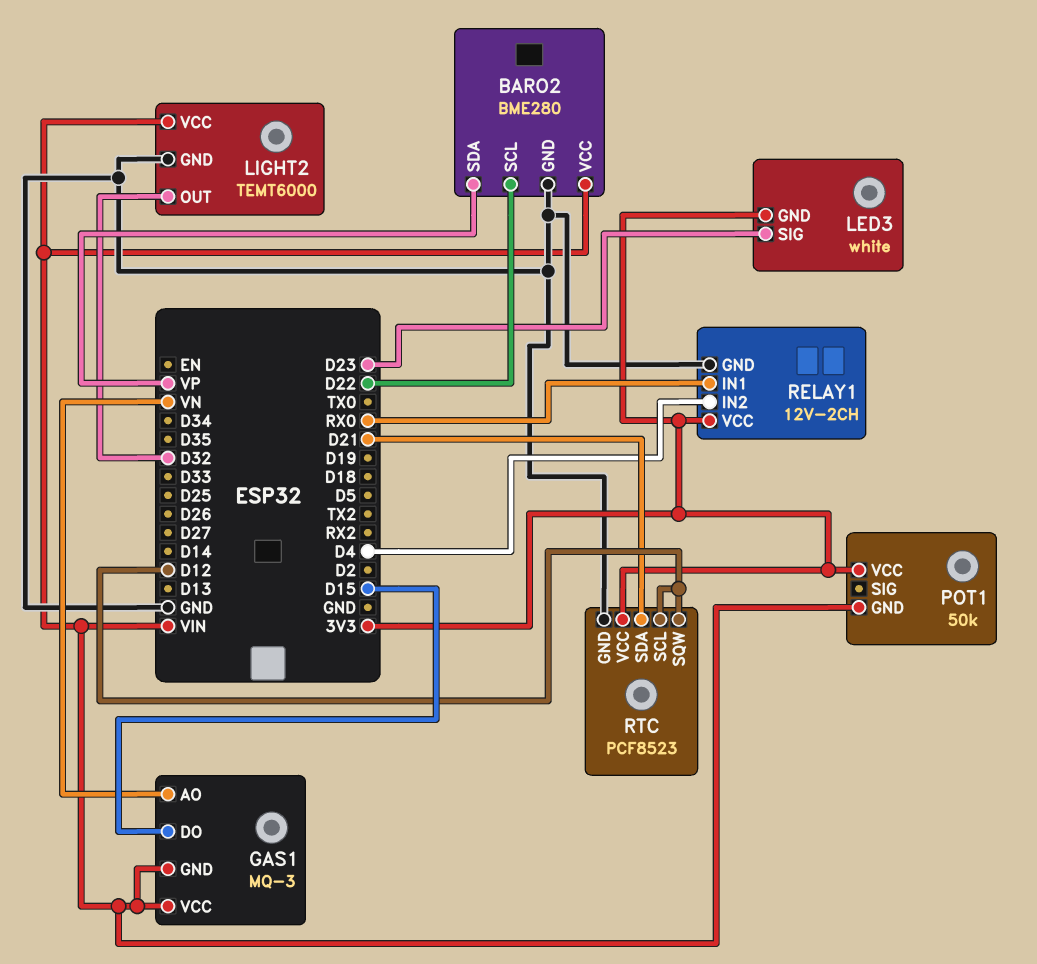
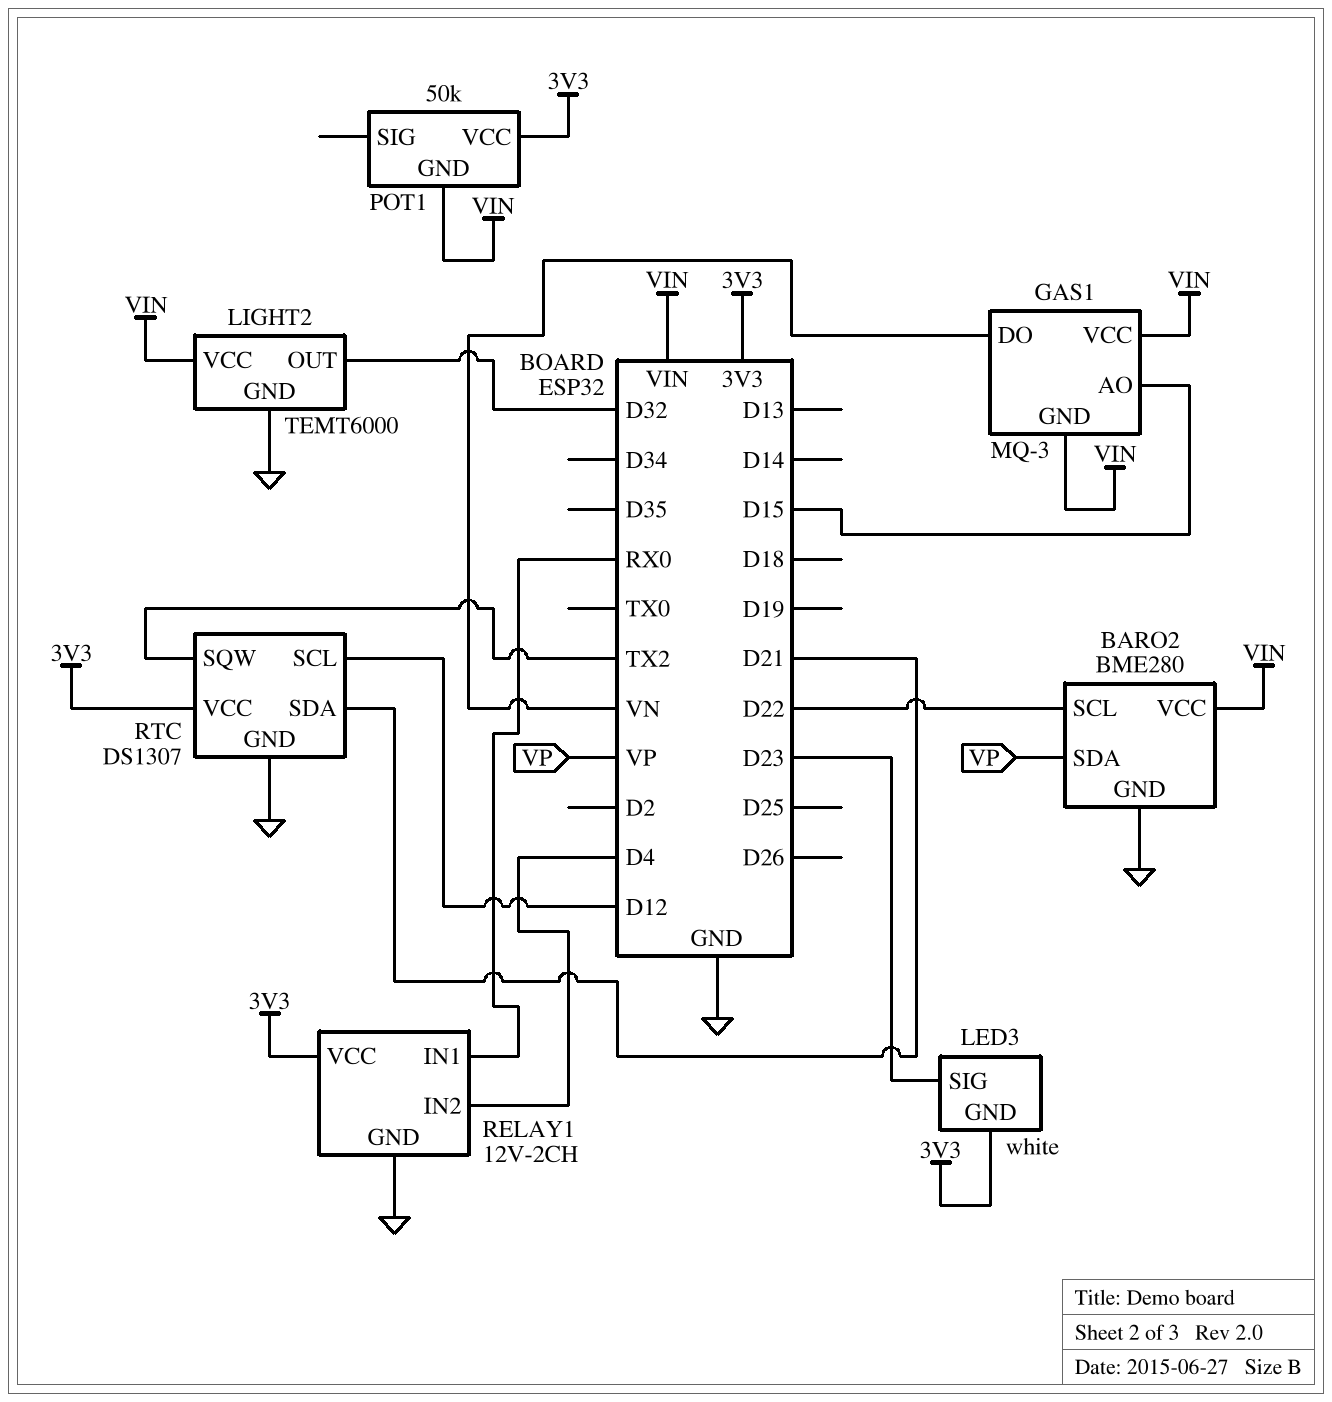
GAS1 pin AO: VN -> D15
GAS1 pin DO: D15 -> VN
RTC: PCF8523 -> DS1307
RTC pin SQW: D12 -> TX2

